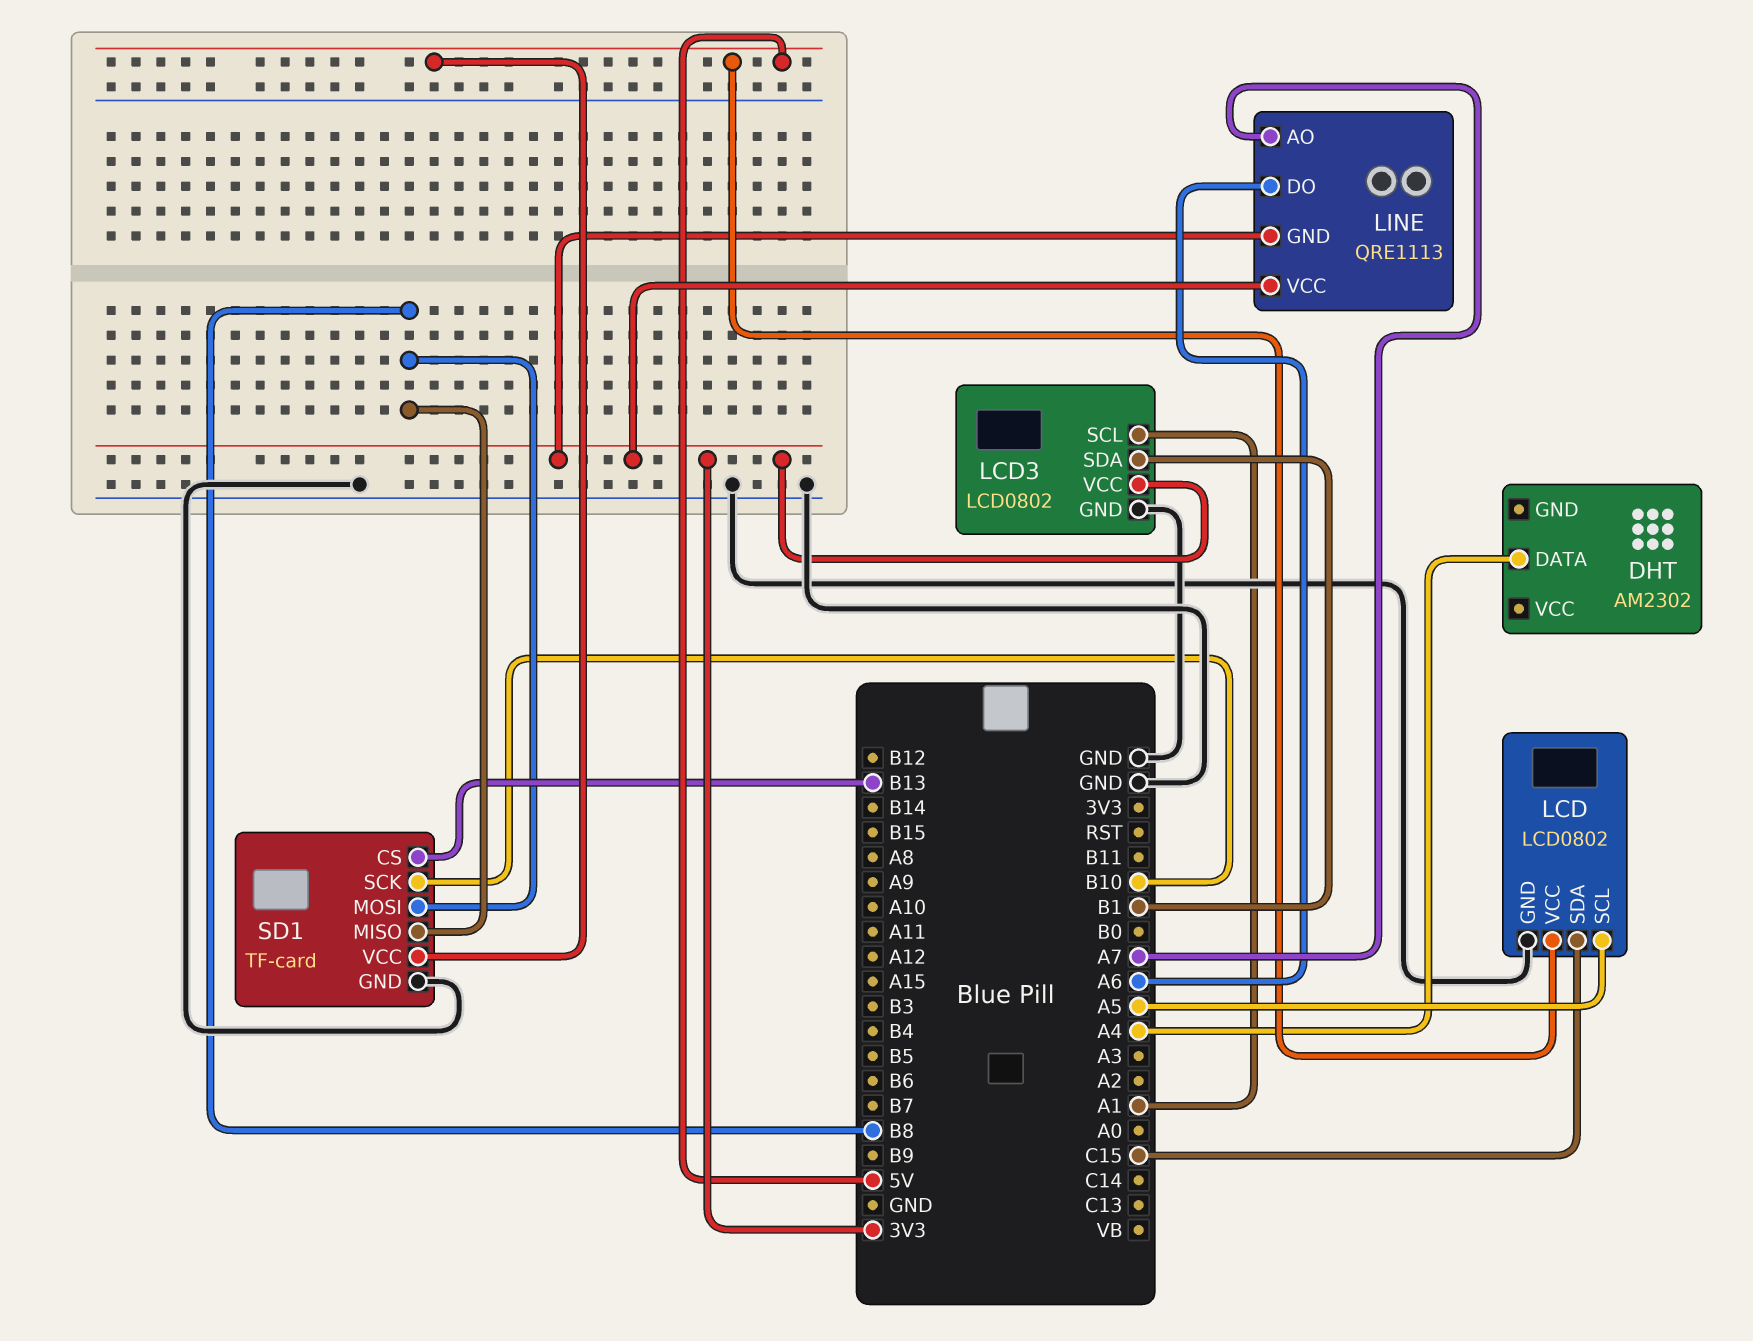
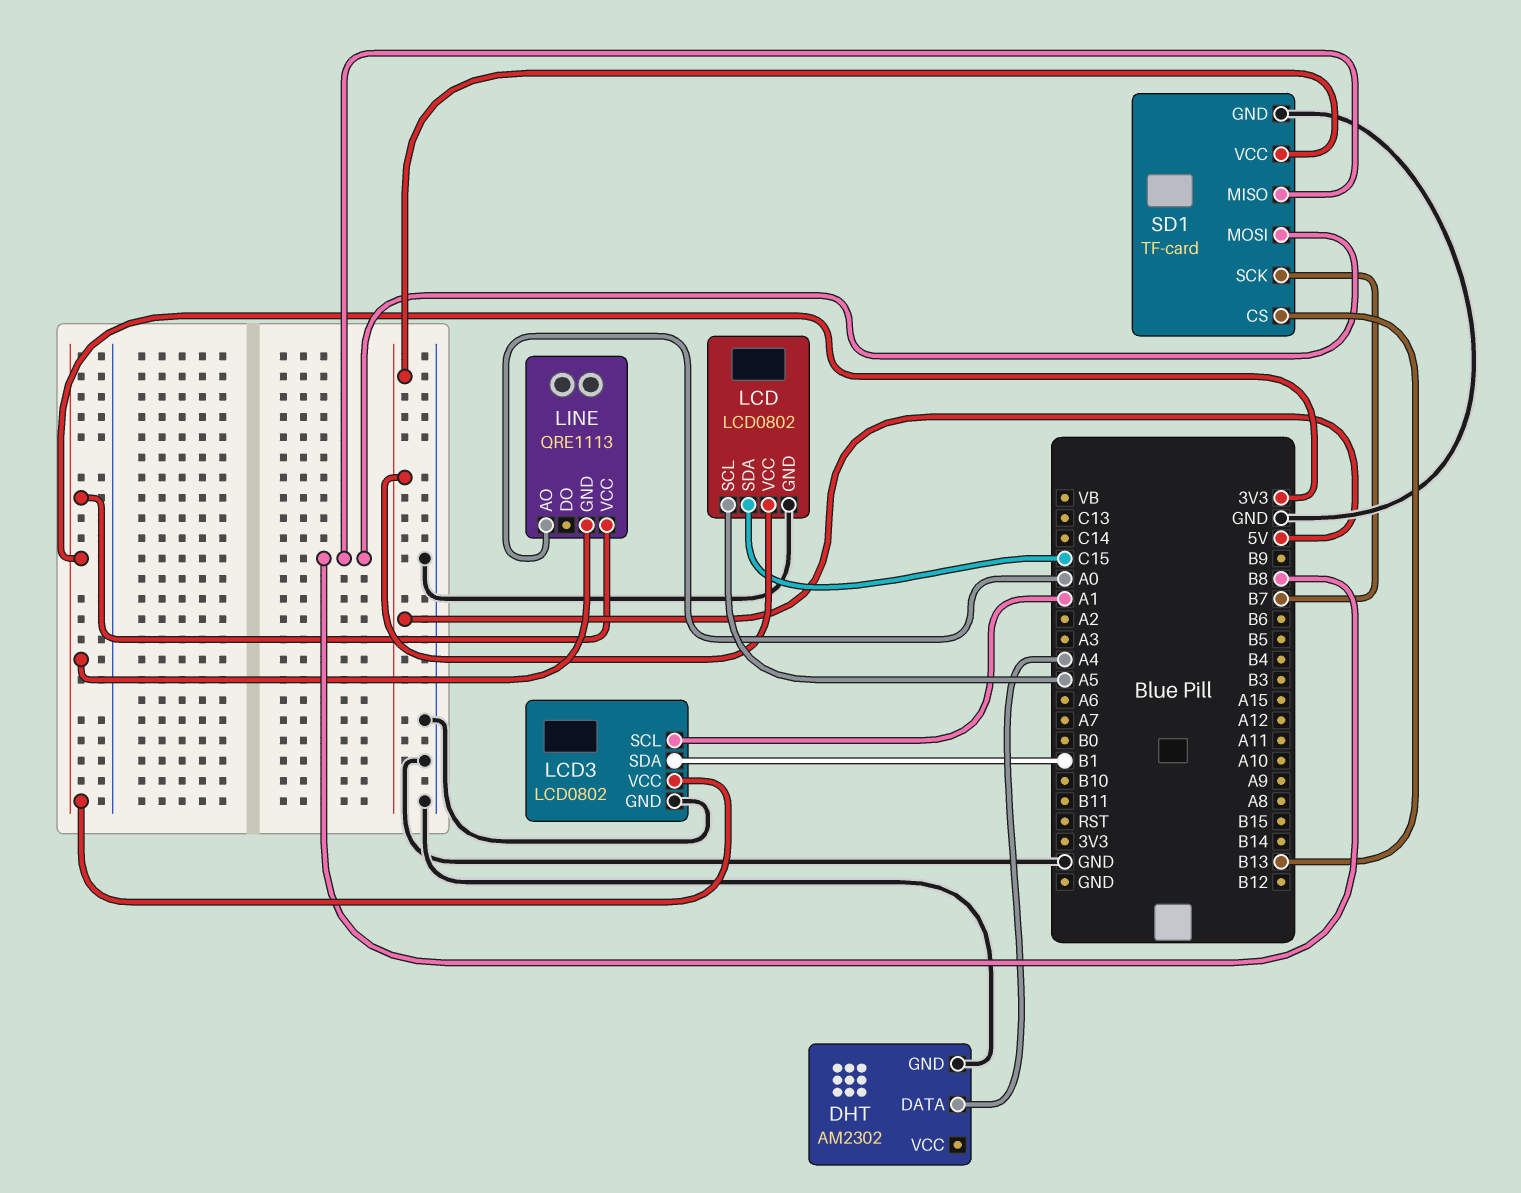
DHT pin GND: none -> GND
LINE pin AO: A7 -> A0
LINE pin DO: A6 -> none
SD1 pin SCK: B10 -> B7

